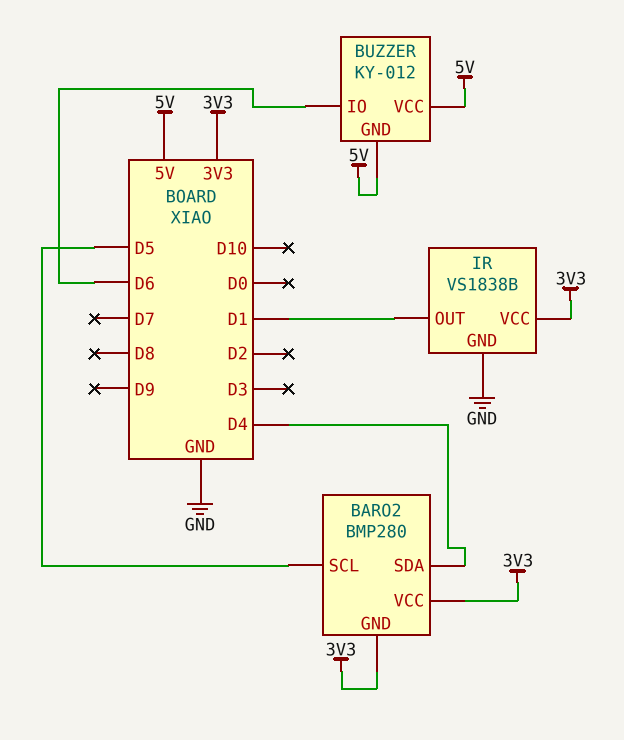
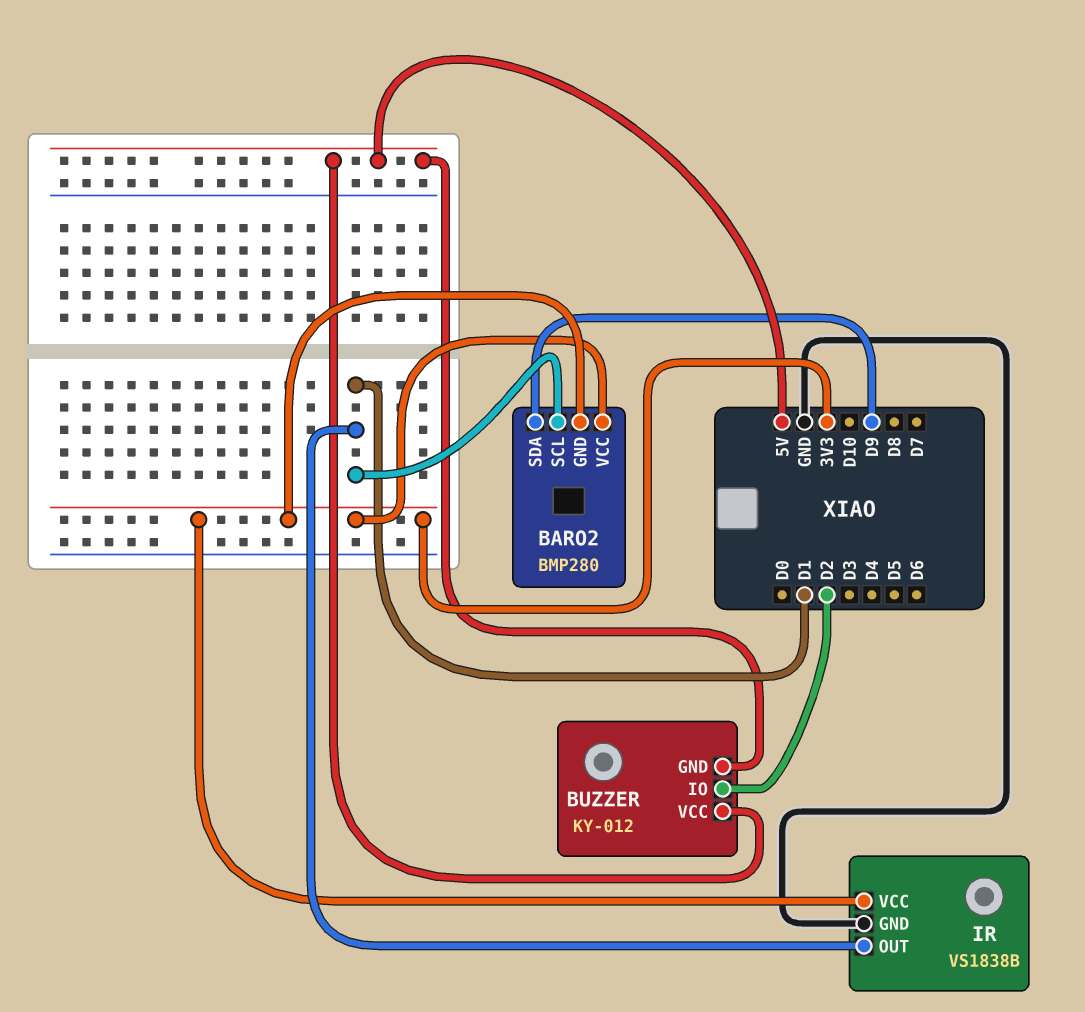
BARO2 pin SCL: D5 -> D1
BARO2 pin SDA: D4 -> D9
BUZZER pin IO: D6 -> D2

